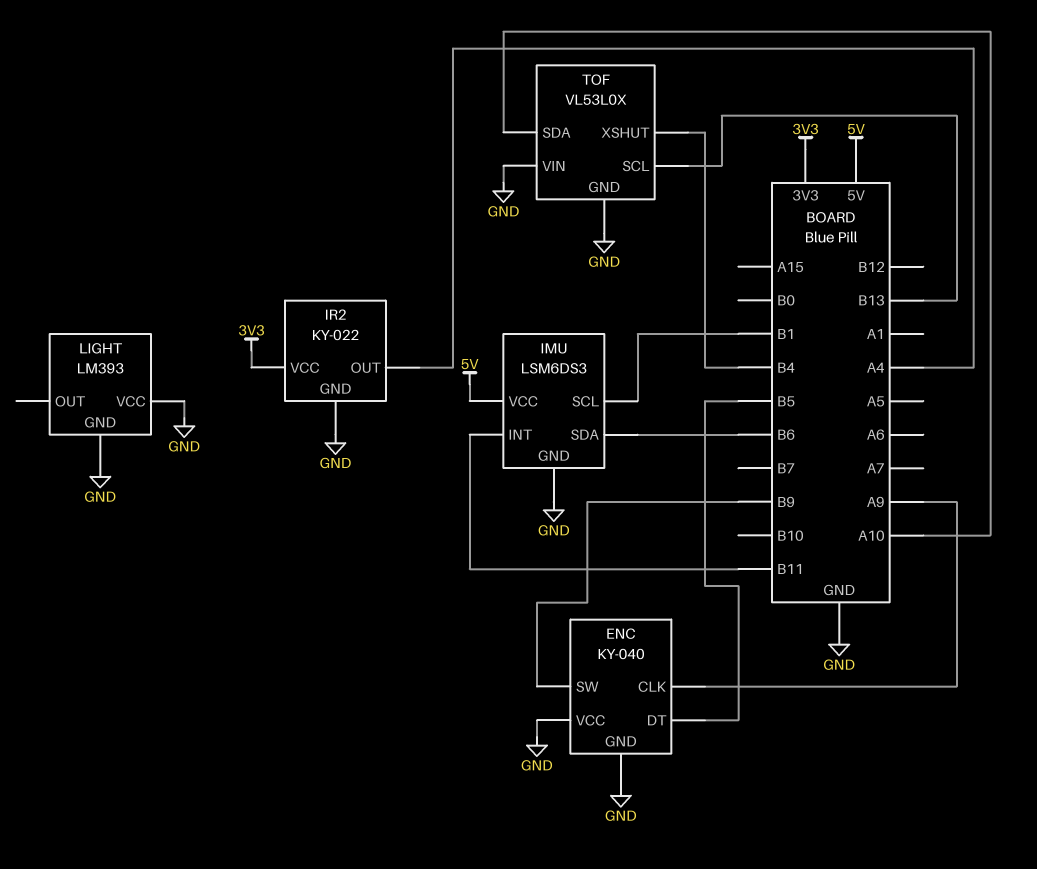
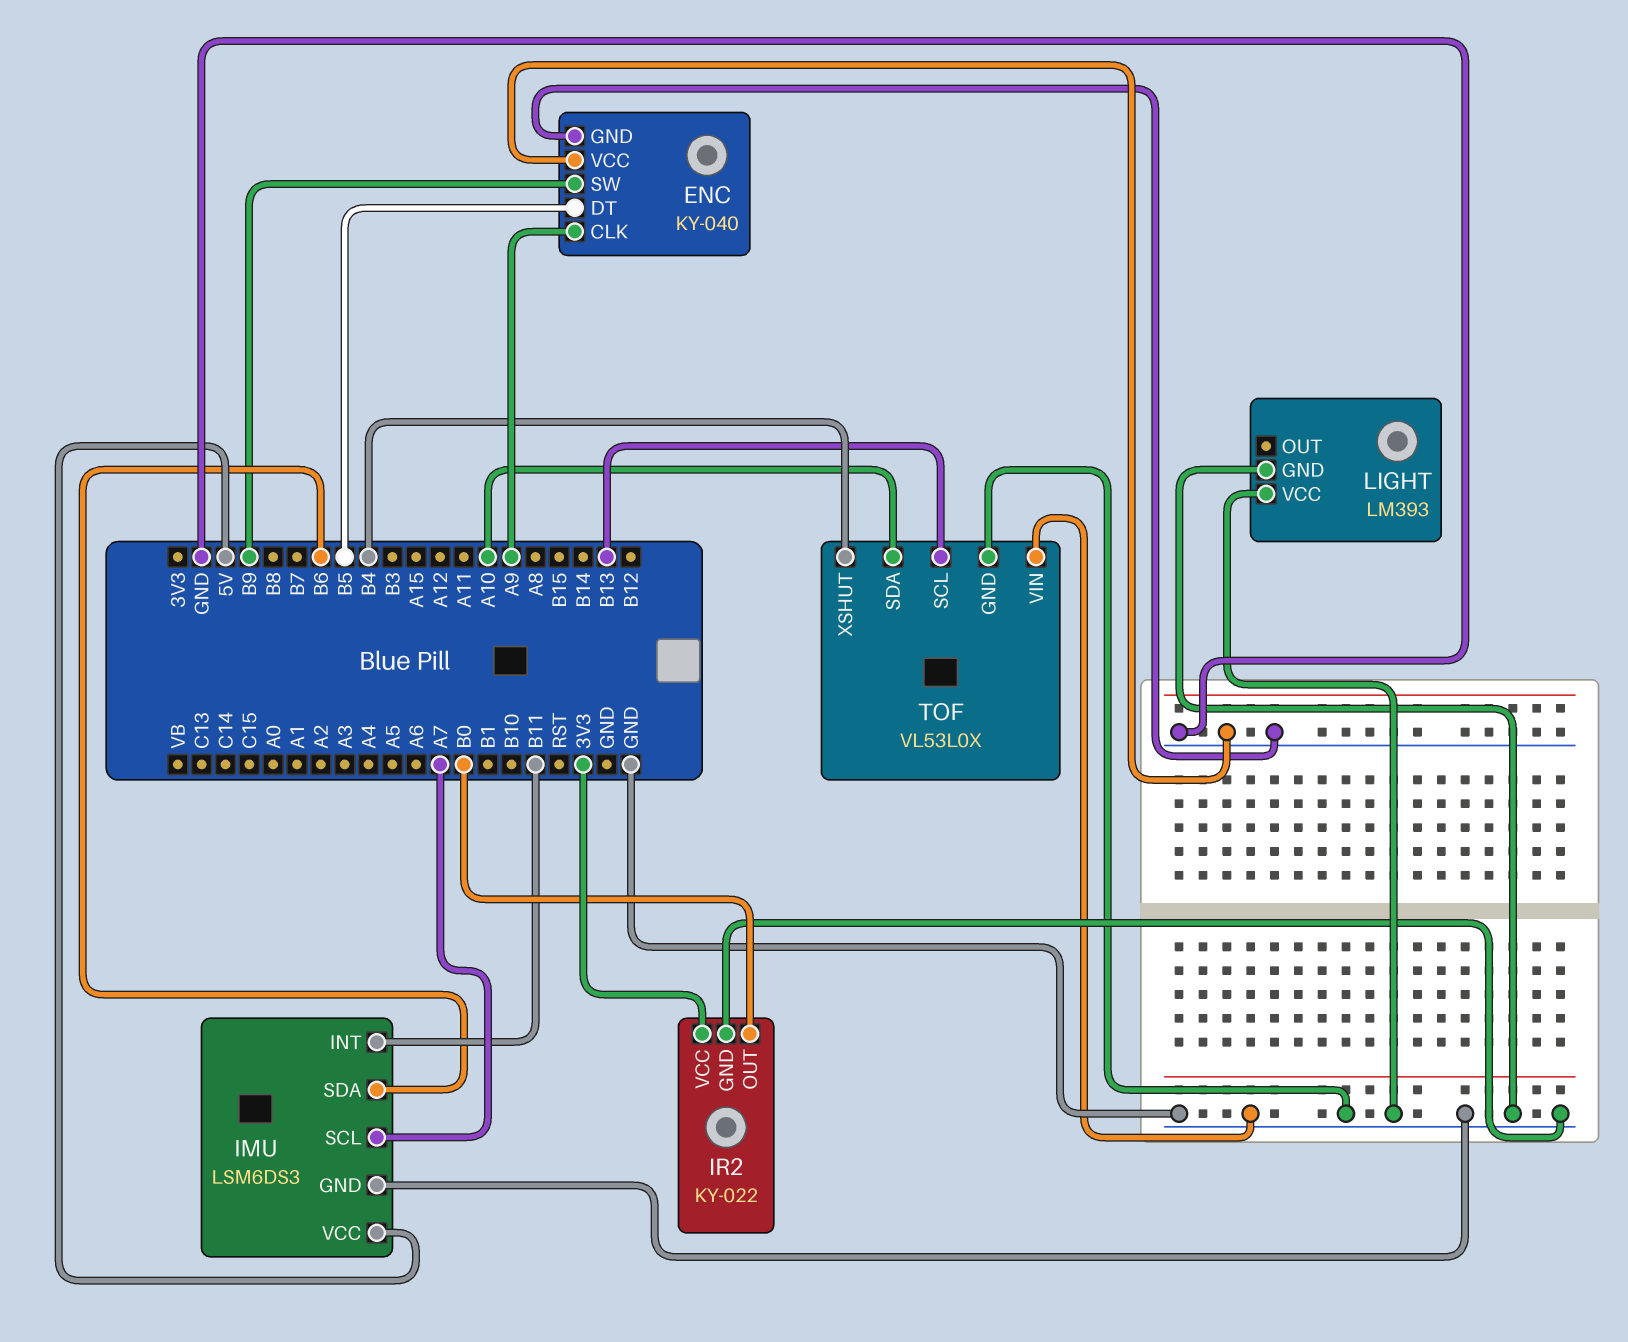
IMU pin SCL: B1 -> A7
IR2 pin OUT: A4 -> B0

